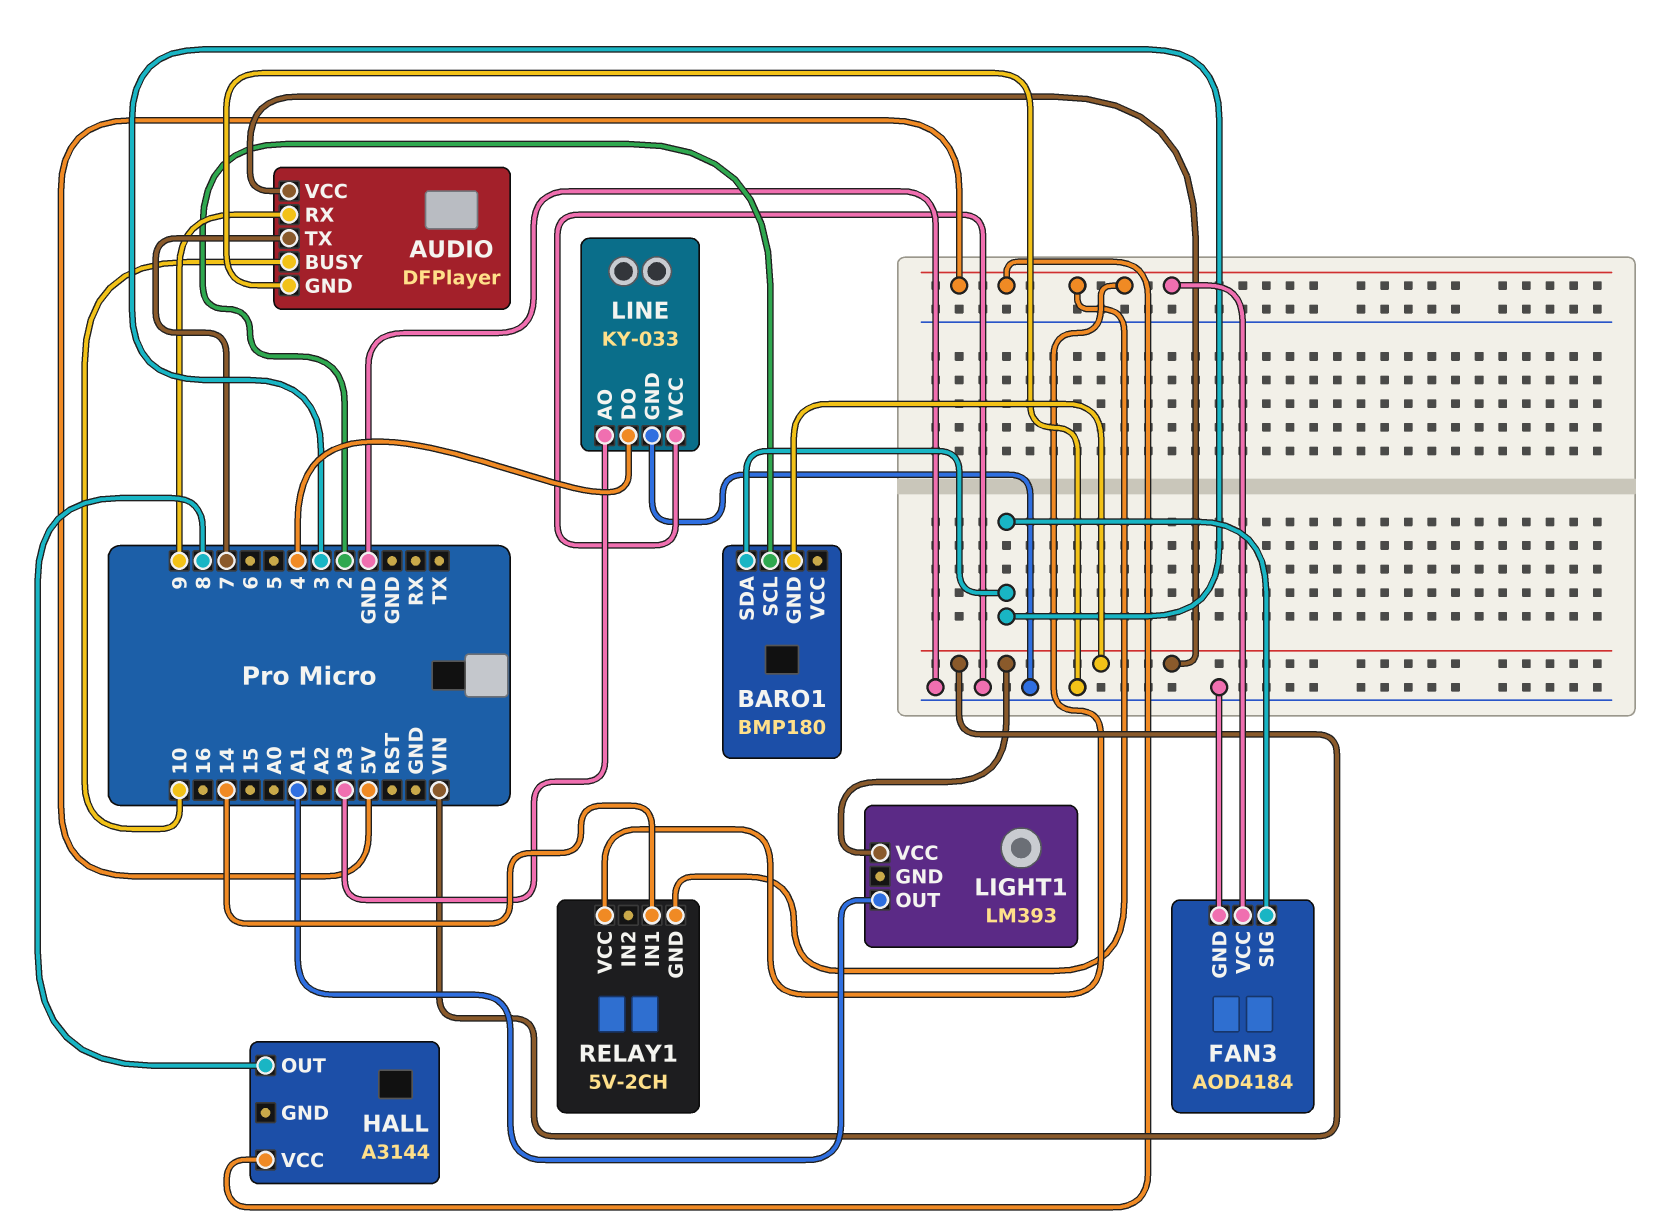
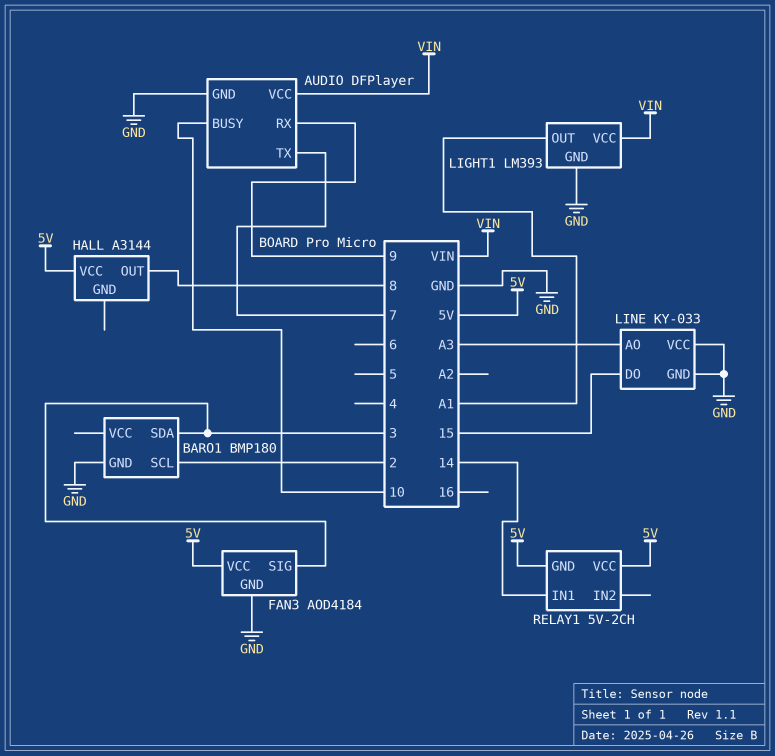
BARO1 pin GND: VIN -> GND
LIGHT1 pin GND: none -> GND
LINE pin DO: 4 -> 15

